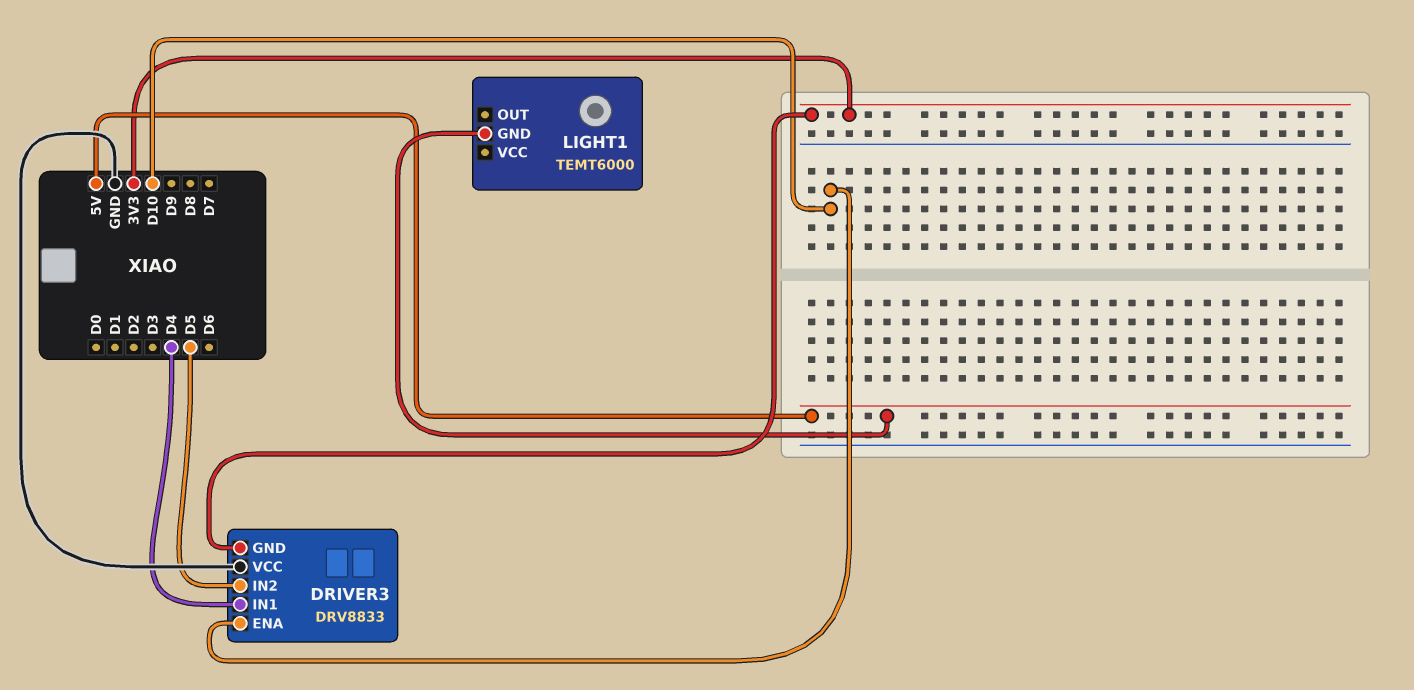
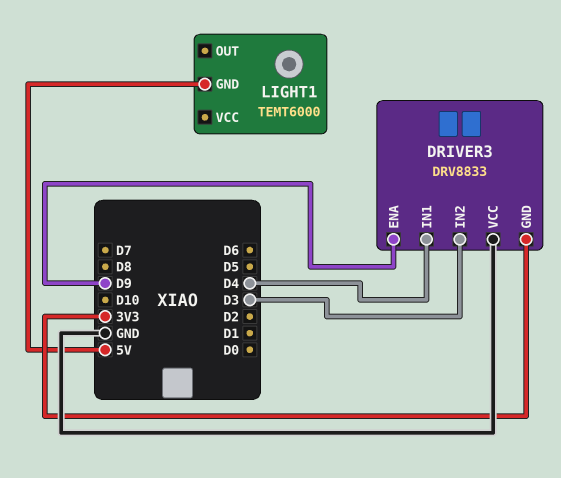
DRIVER3 pin ENA: D10 -> D9
DRIVER3 pin IN2: D5 -> D3

